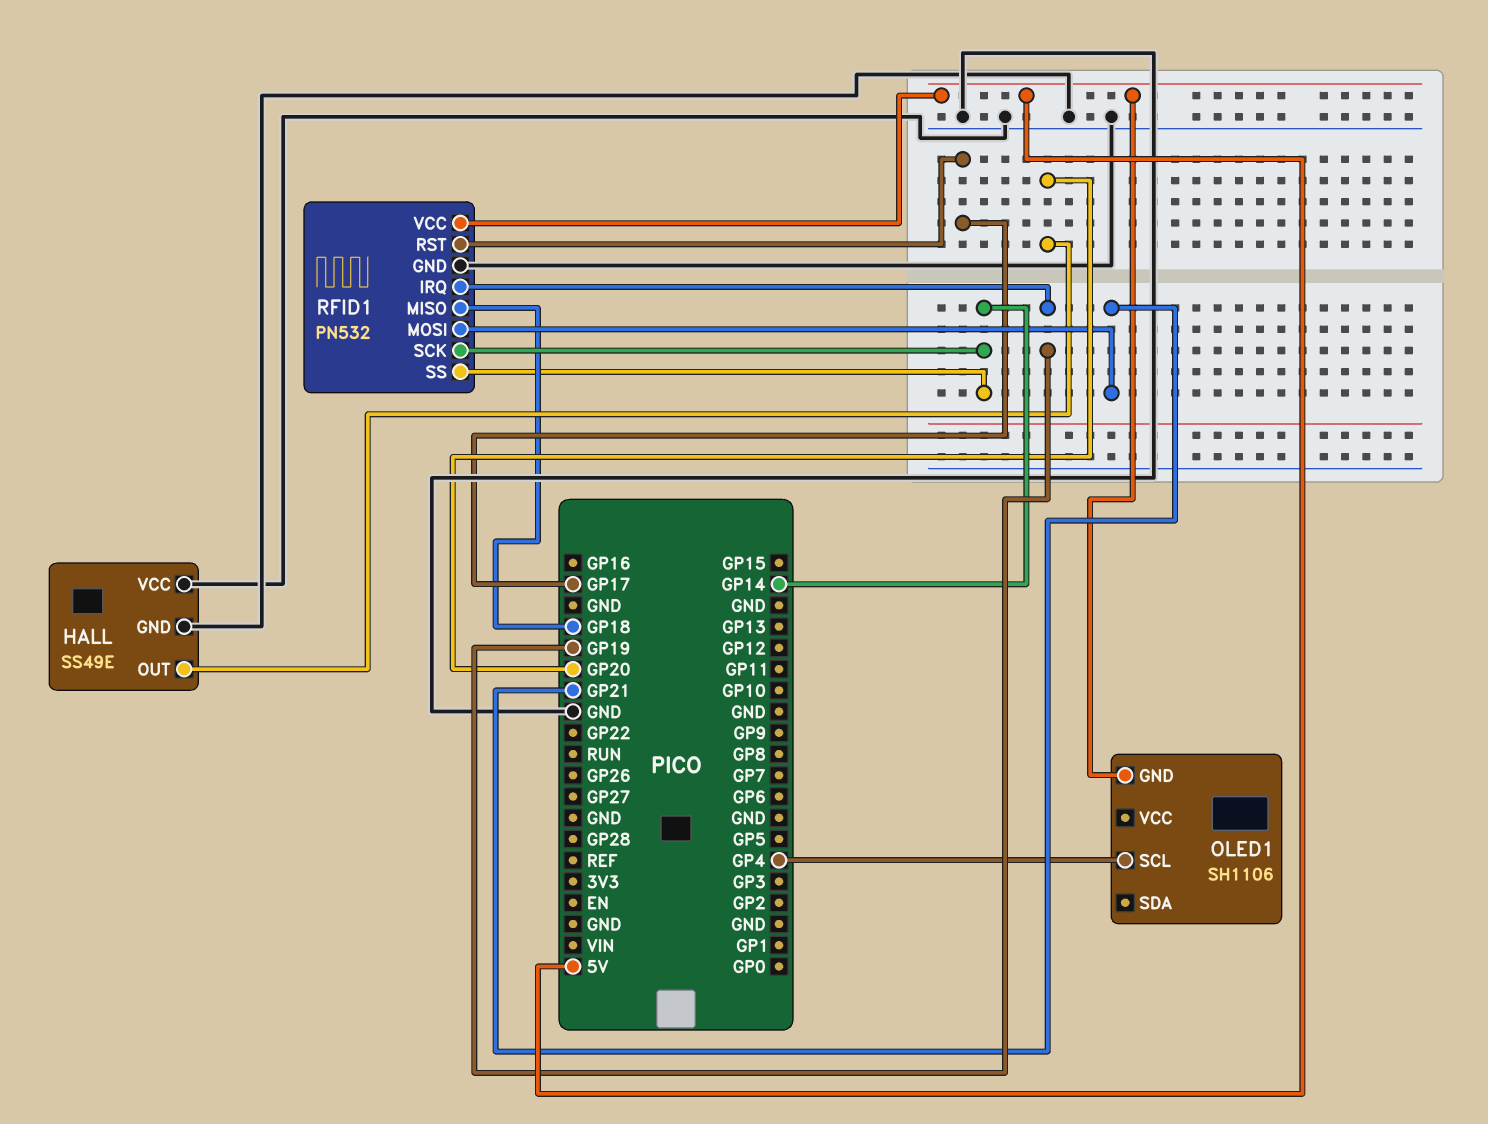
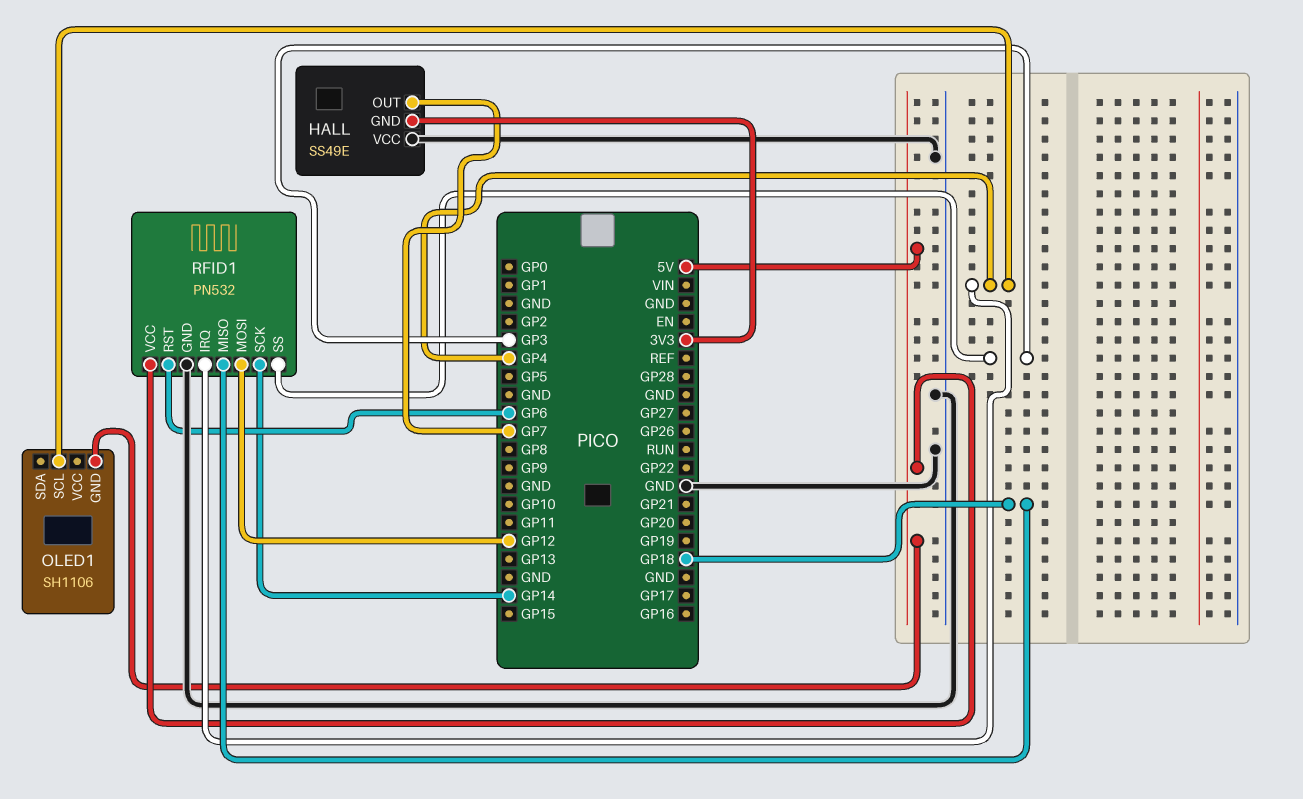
HALL pin GND: GND -> 3V3
HALL pin OUT: GP20 -> GP7
RFID1 pin IRQ: GP19 -> GP4
RFID1 pin MOSI: GP21 -> GP12
RFID1 pin RST: GP17 -> GP6
RFID1 pin SS: GP14 -> GP3

